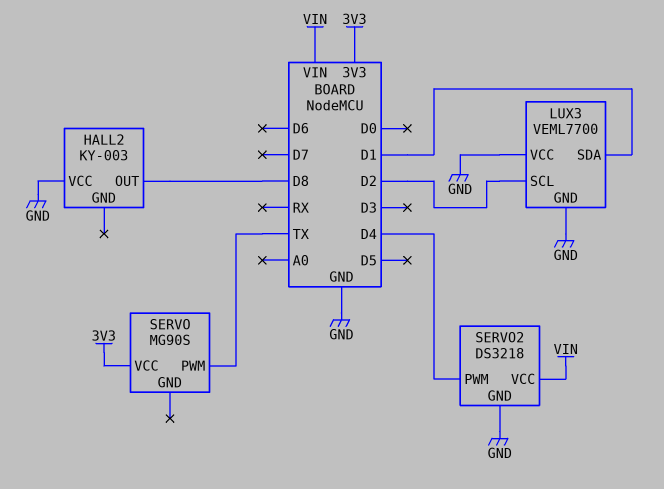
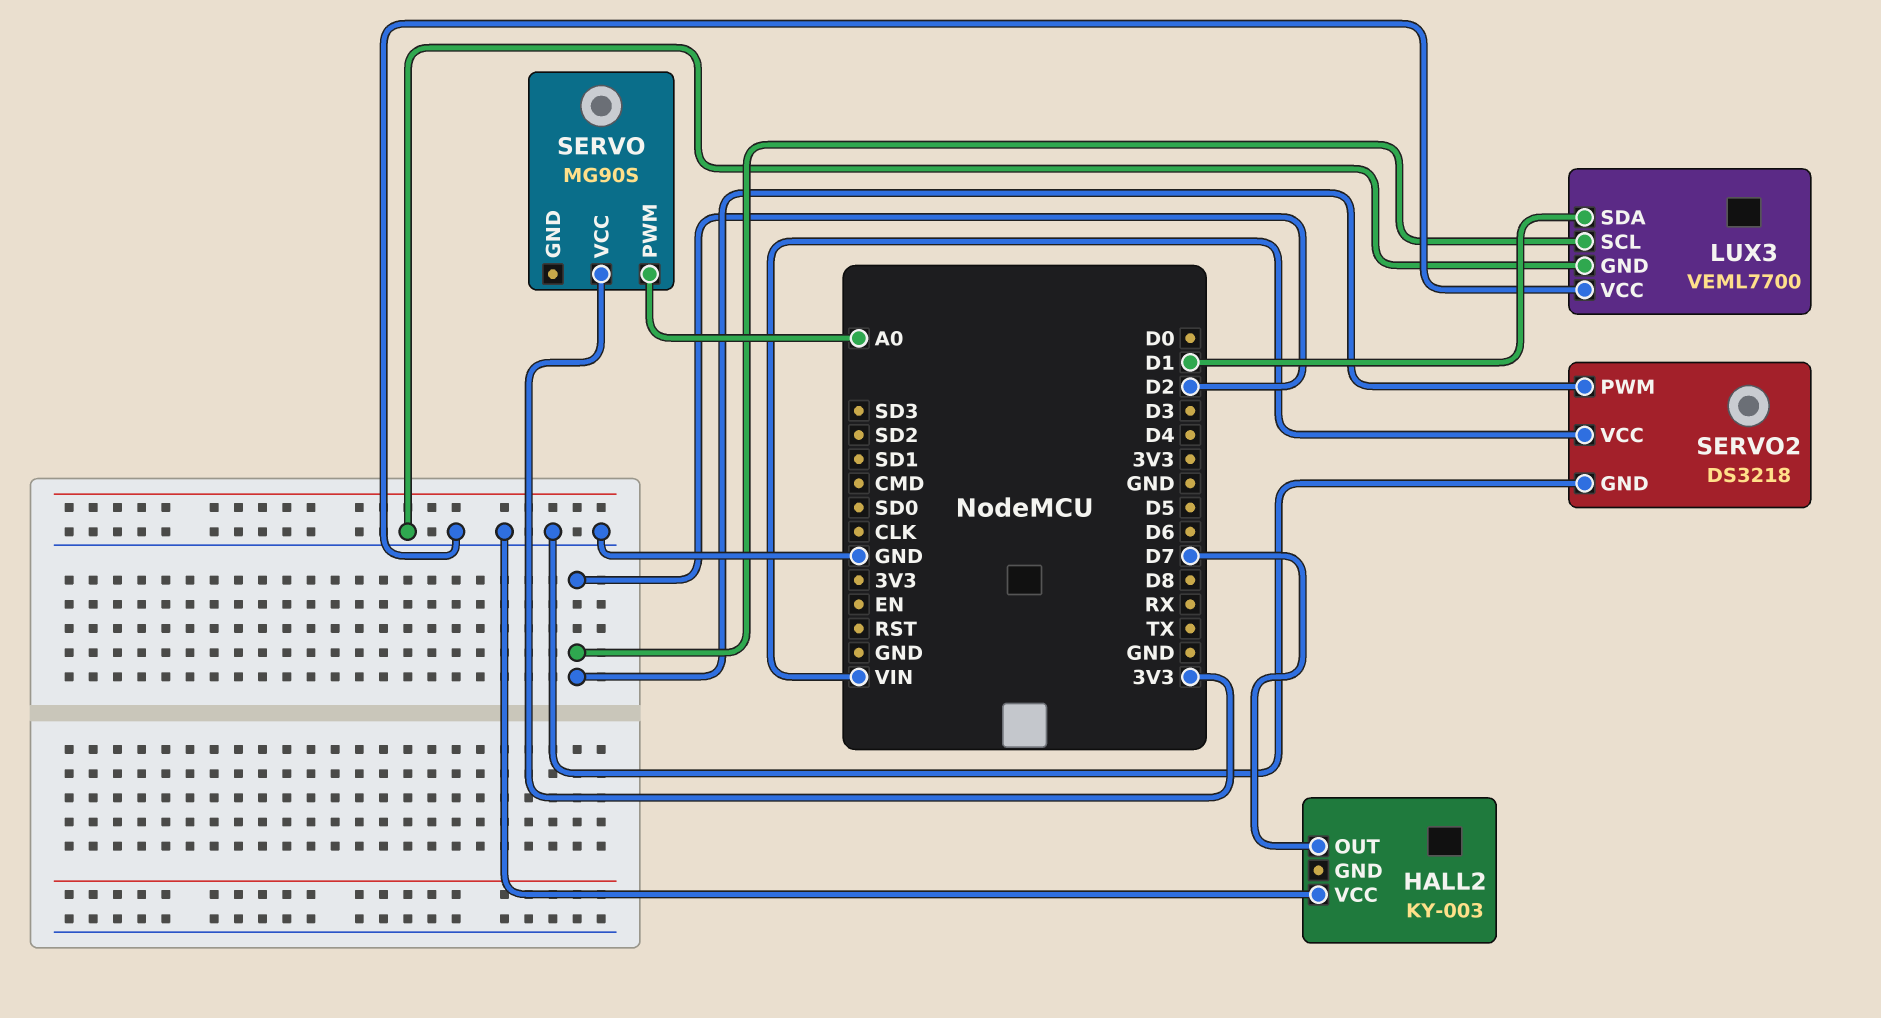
HALL2 pin OUT: D8 -> D7
SERVO pin PWM: TX -> A0
SERVO2 pin PWM: D4 -> D2

